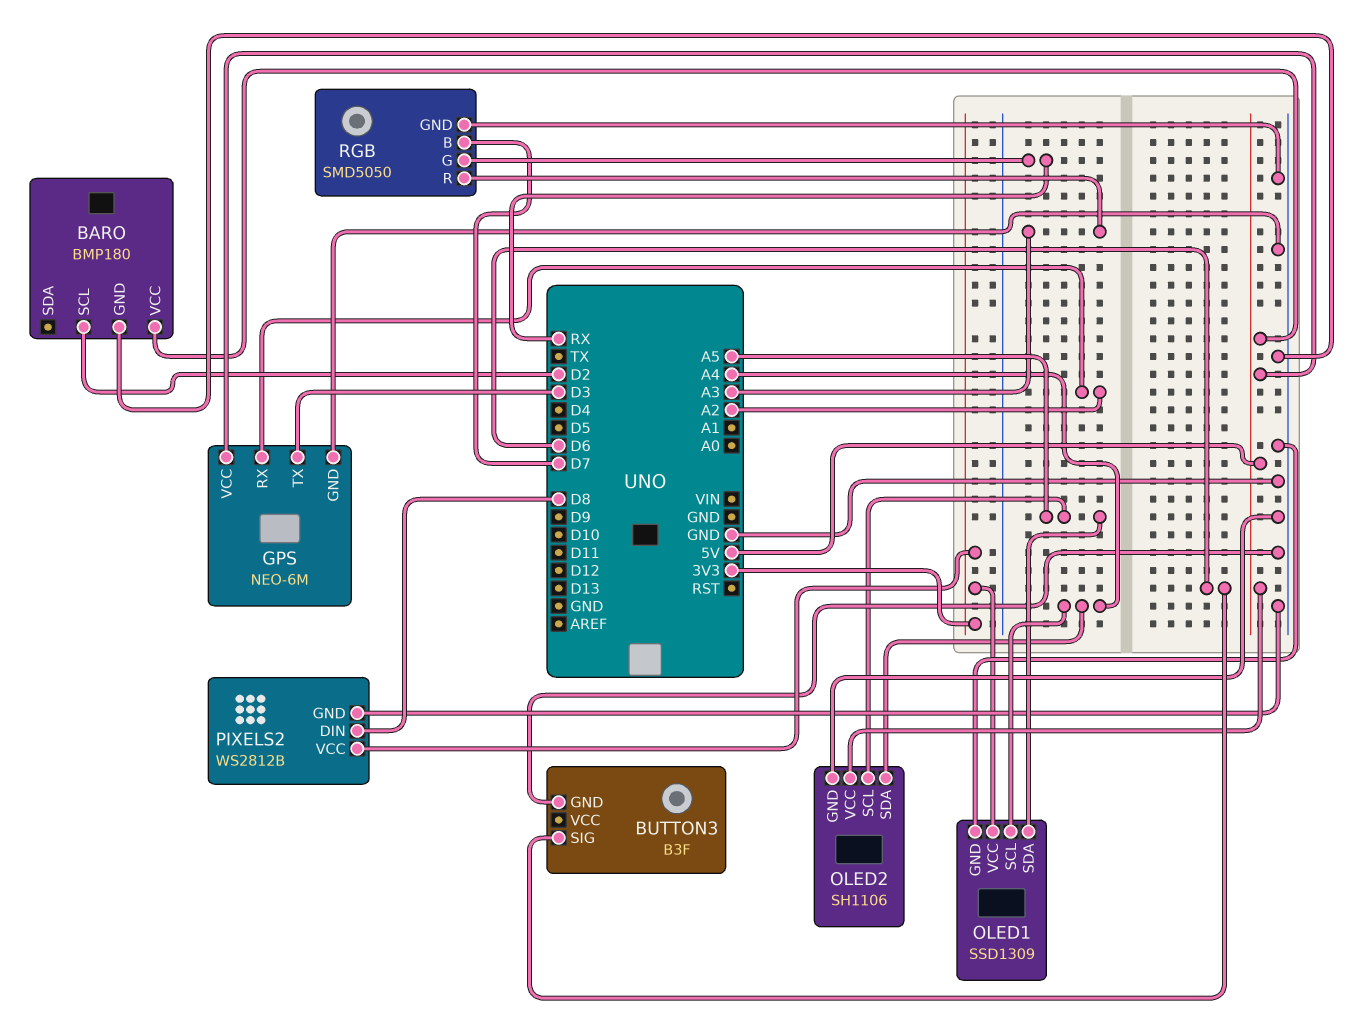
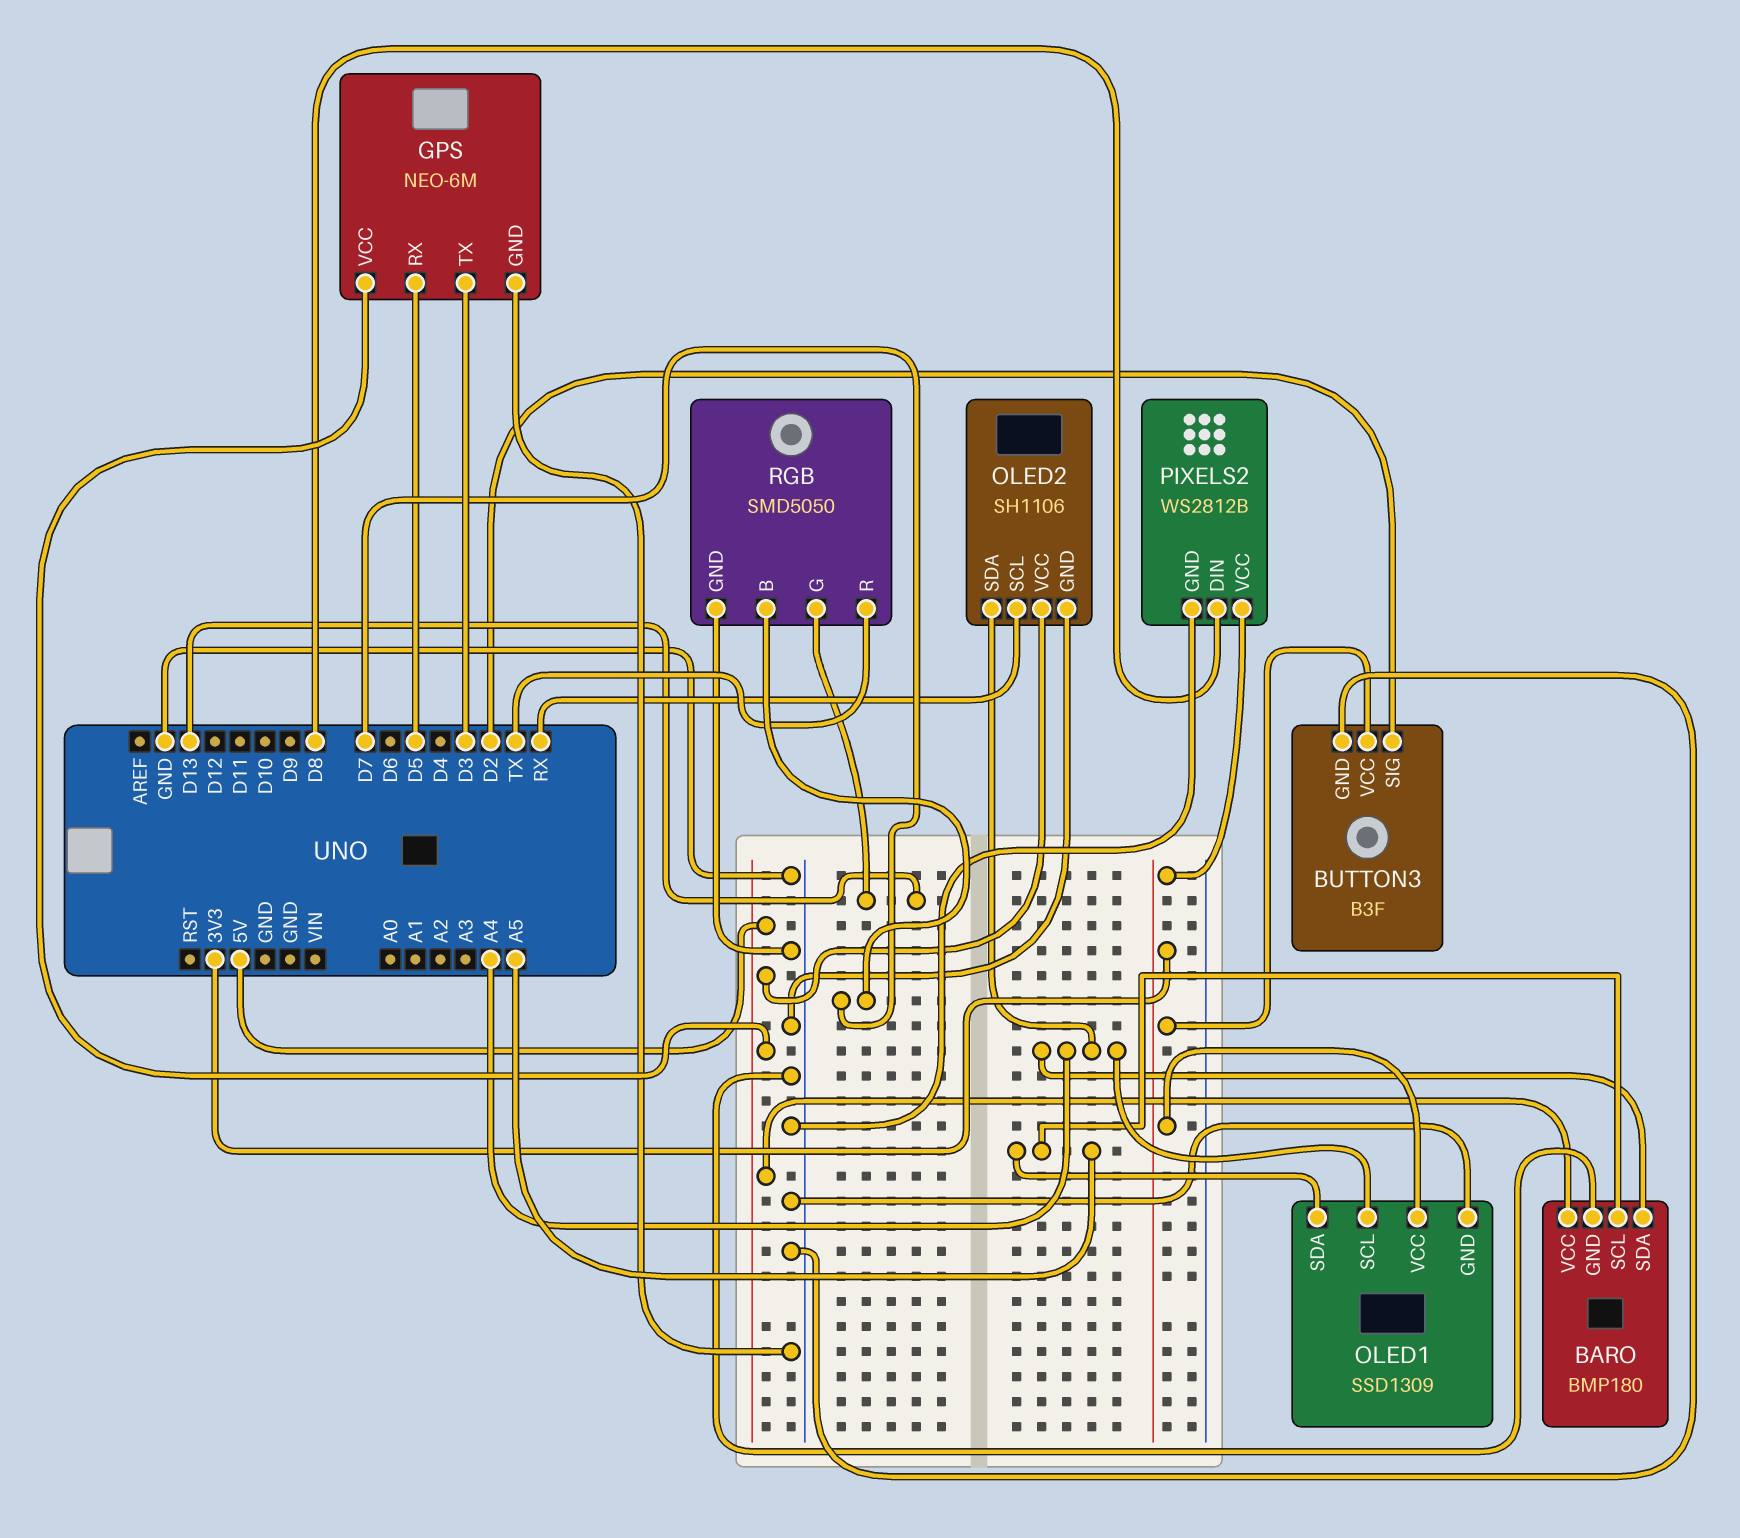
BARO pin SCL: D2 -> A5
BARO pin SDA: none -> A4
BUTTON3 pin SIG: D6 -> D2
BUTTON3 pin VCC: none -> 3V3
GPS pin RX: A2 -> D5
OLED2 pin SCL: A5 -> RX
RGB pin G: RX -> D13
RGB pin R: A3 -> TX

